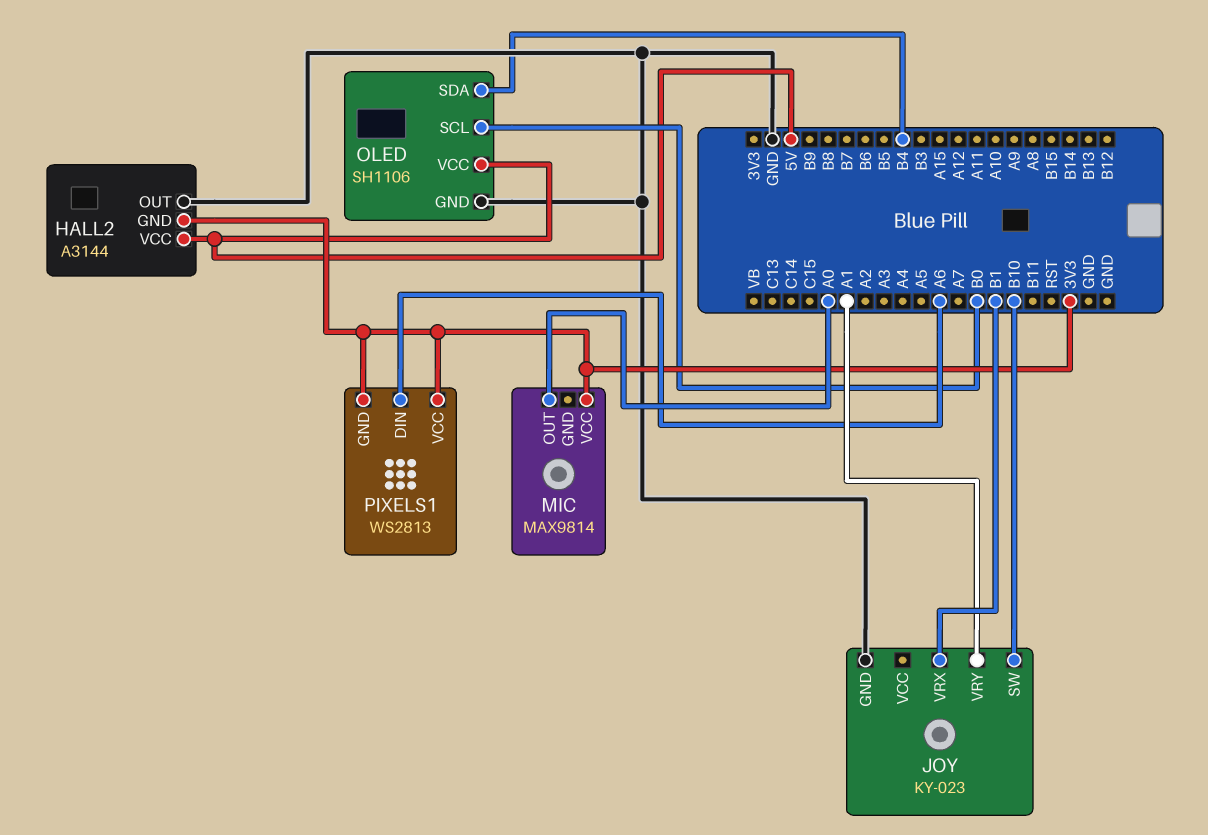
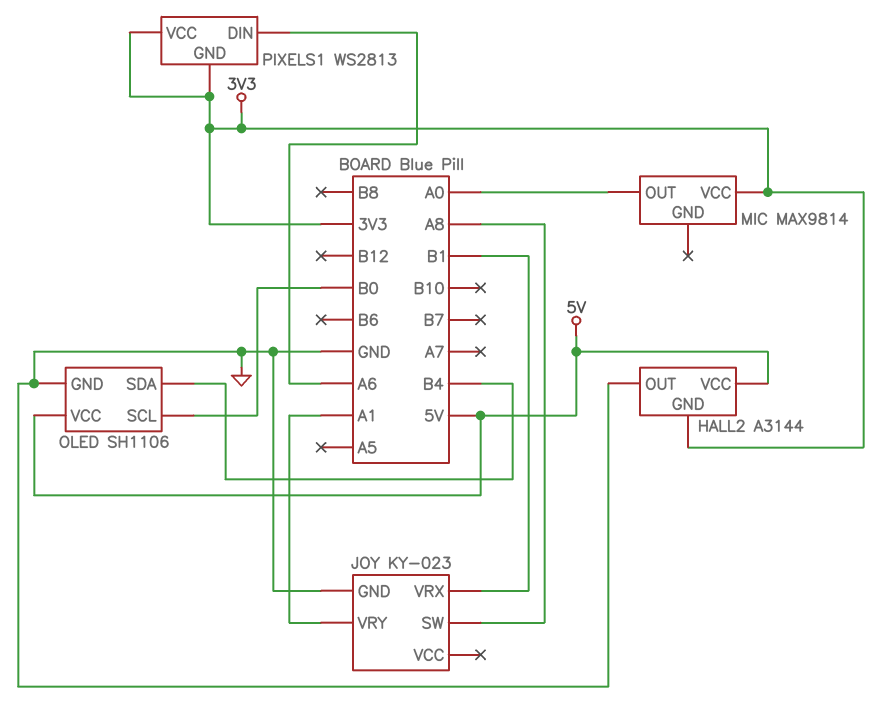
JOY pin SW: B10 -> A8

